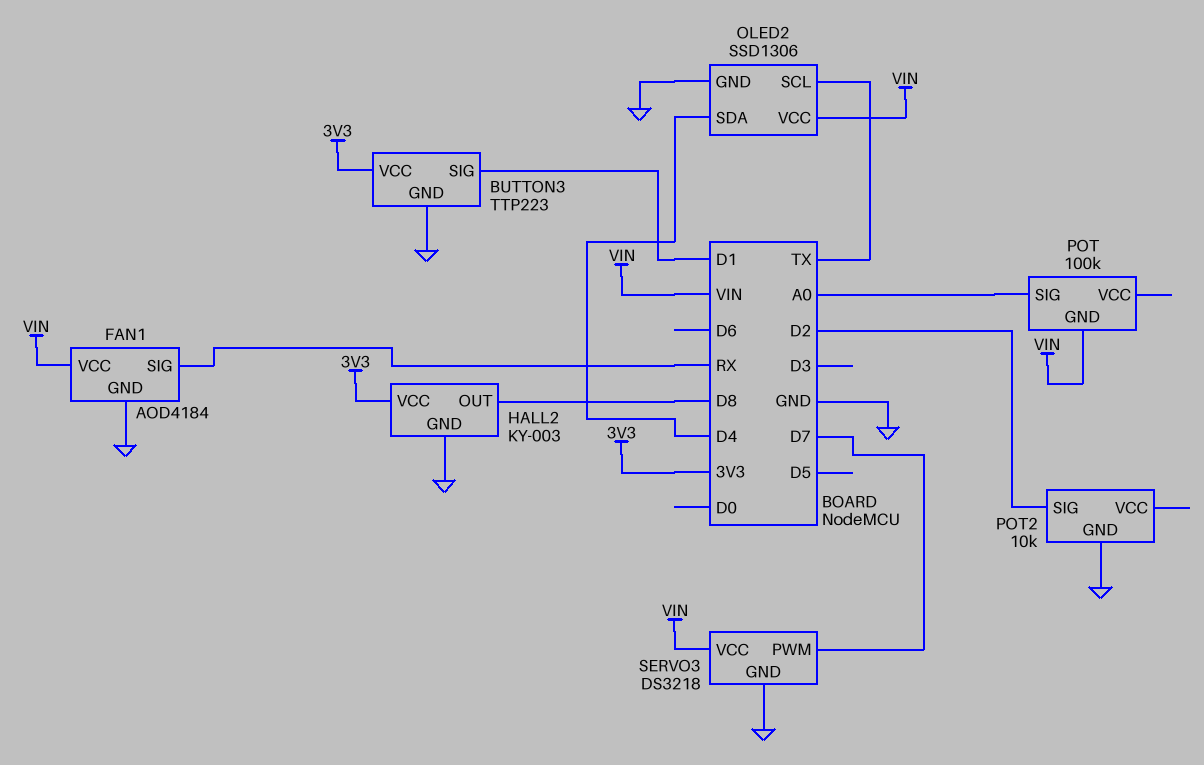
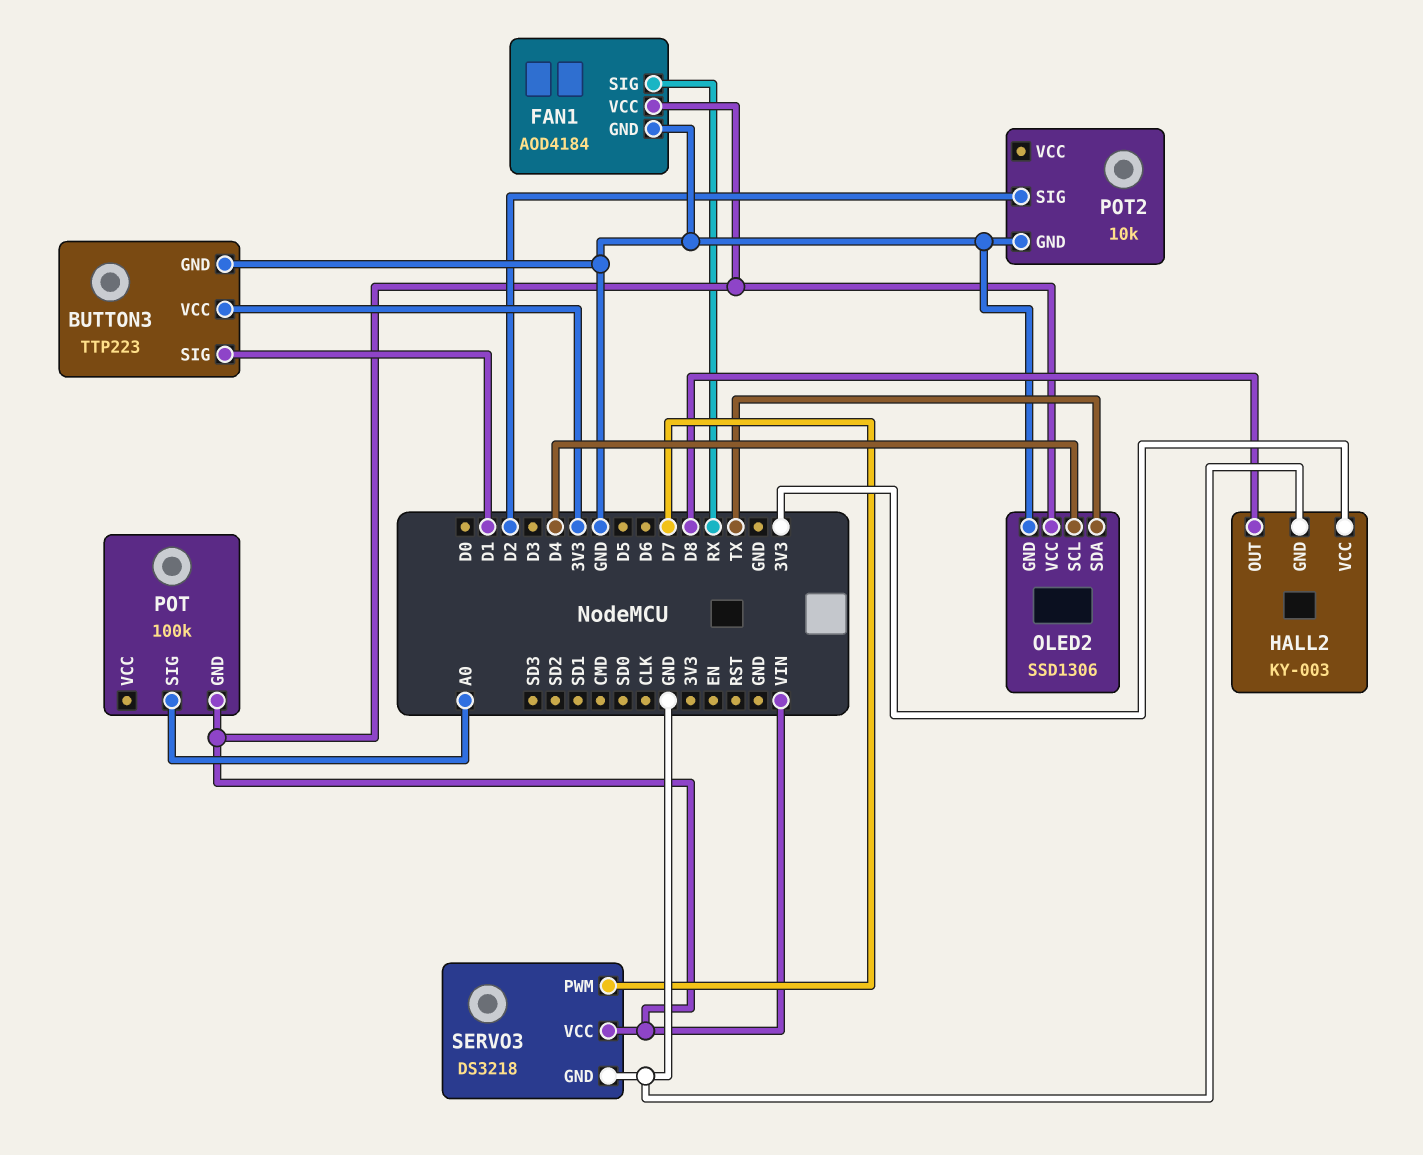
OLED2 pin SCL: TX -> D4
OLED2 pin SDA: D4 -> TX

